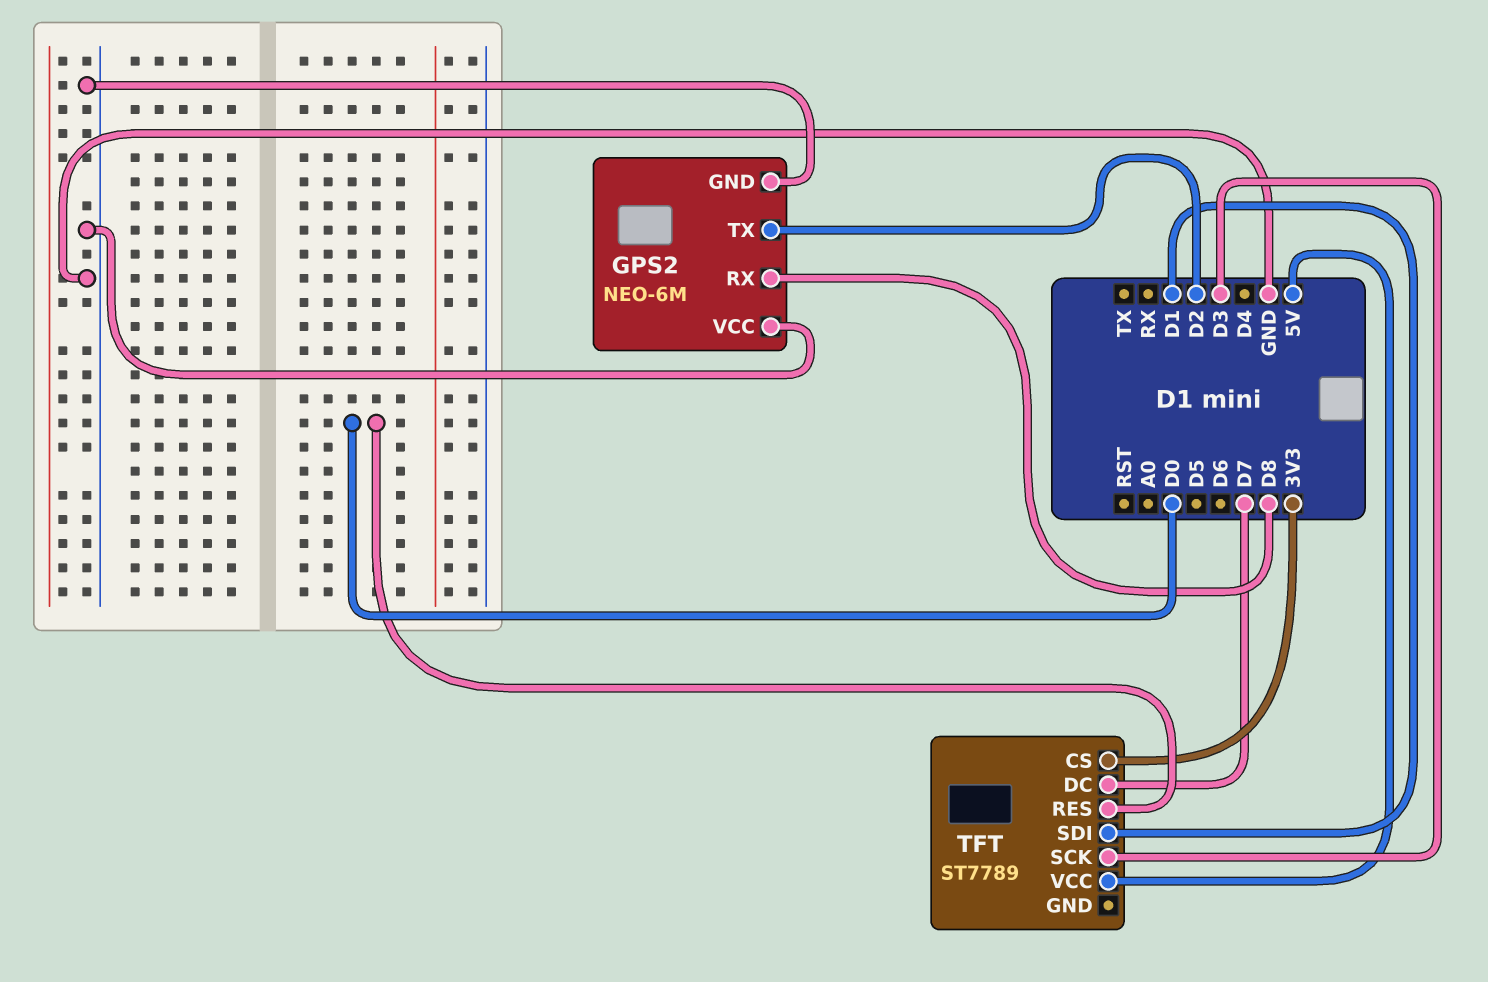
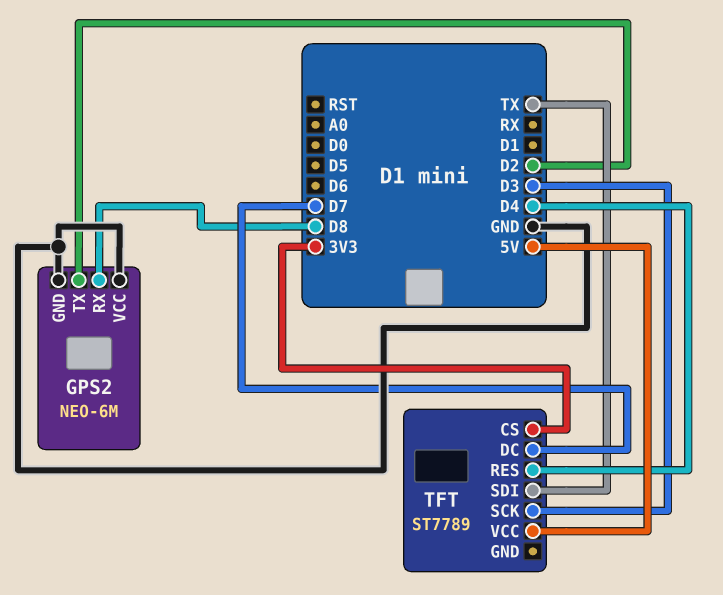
TFT pin RES: D0 -> D4
TFT pin SDI: D1 -> TX

